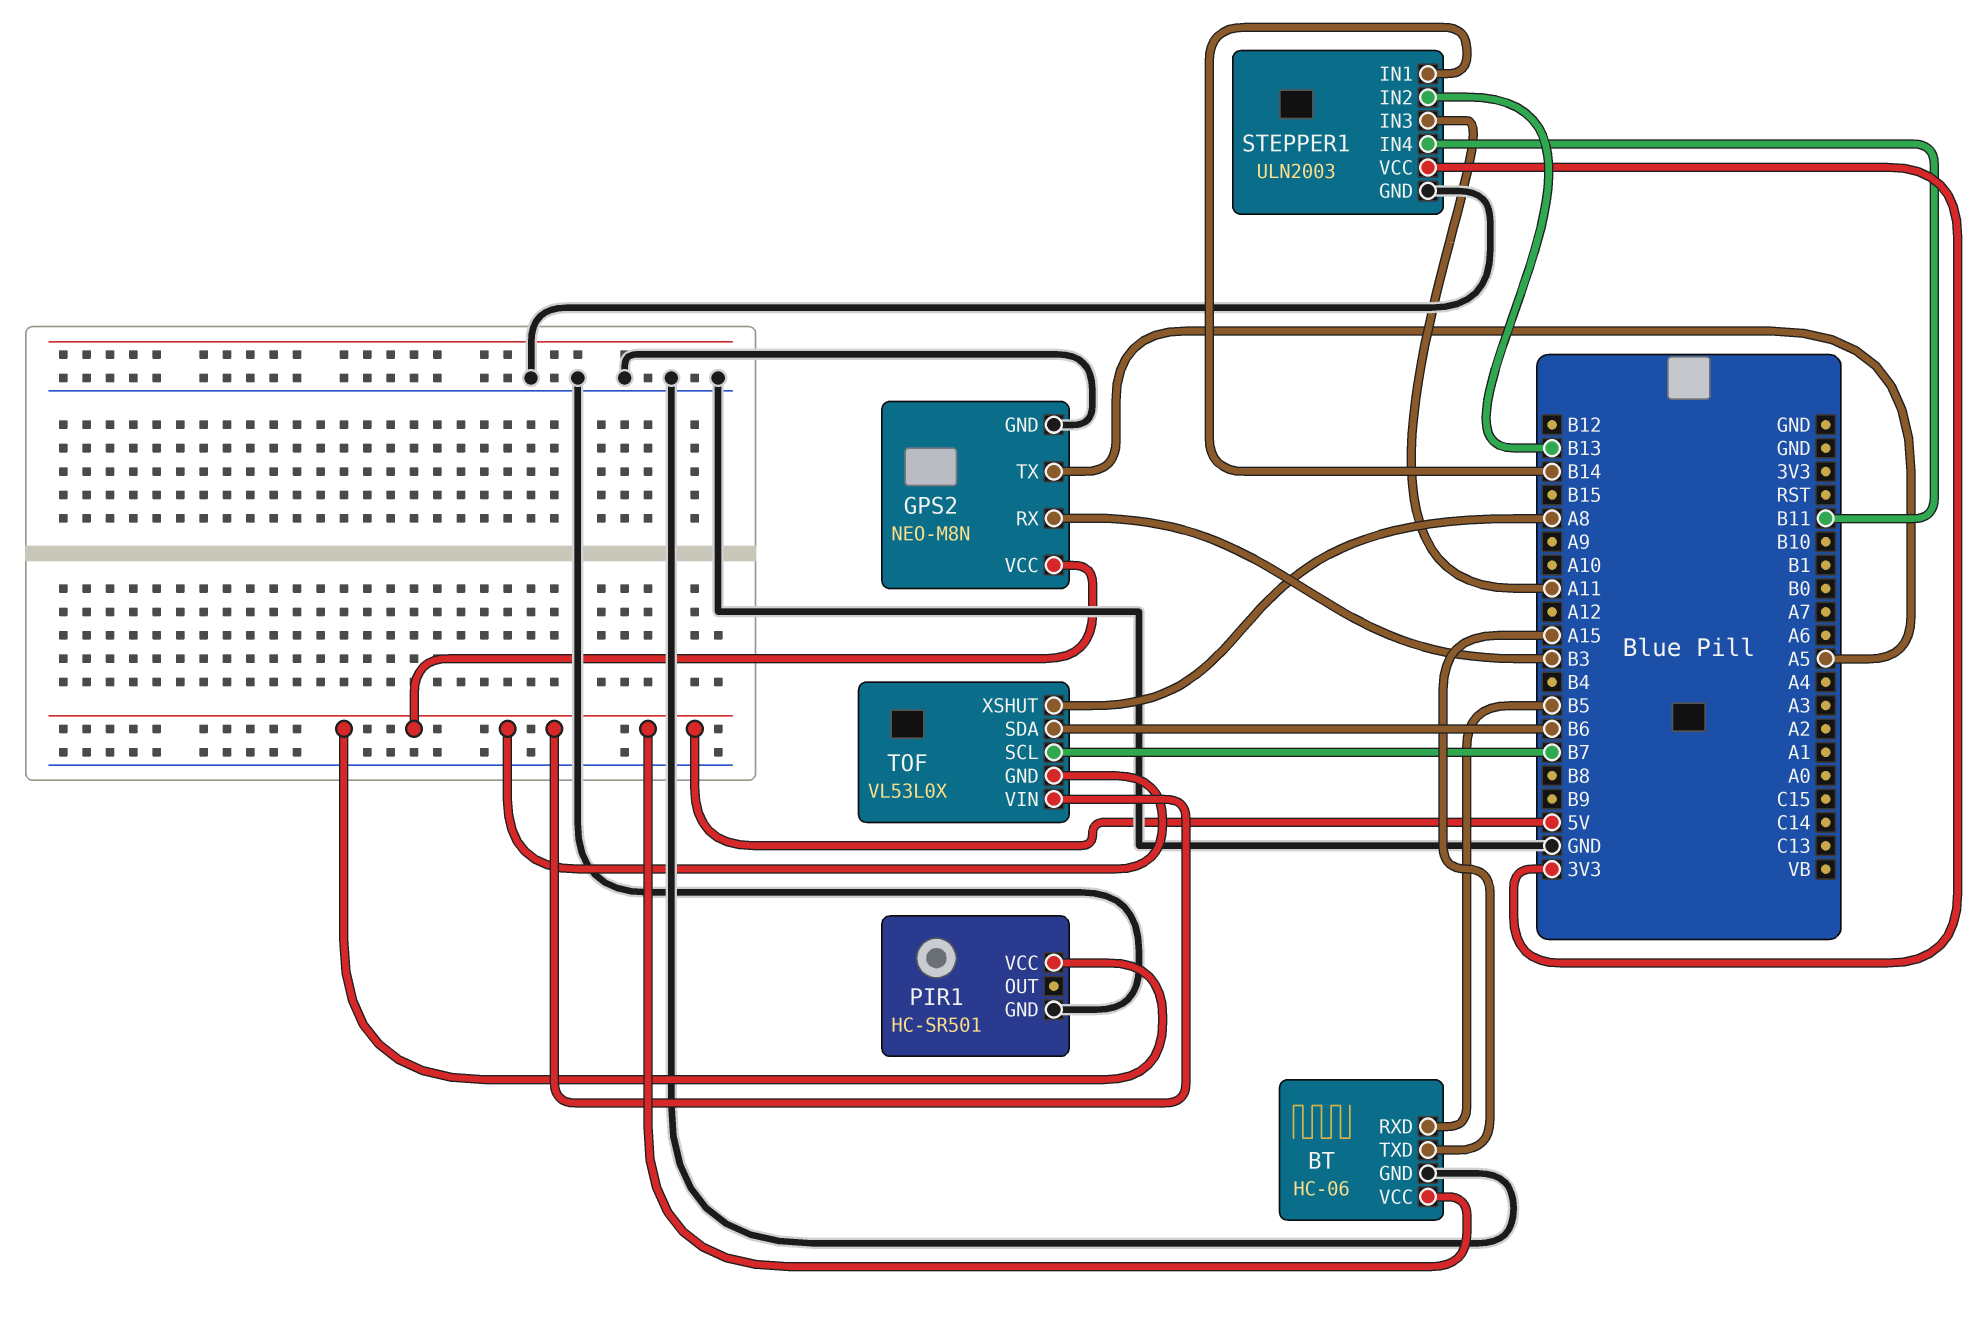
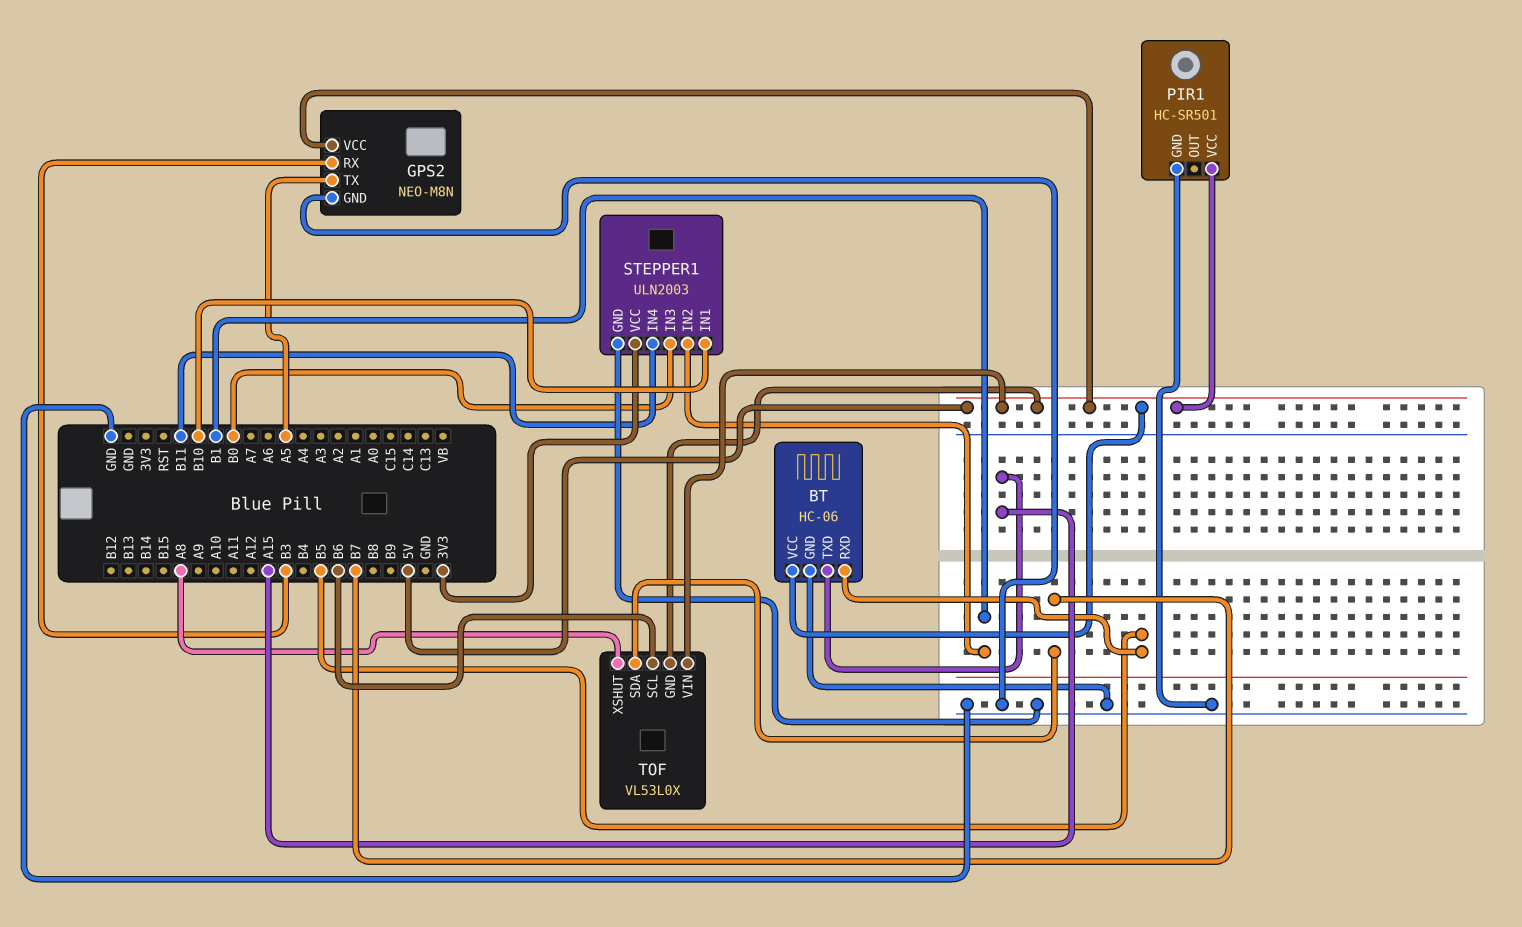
STEPPER1 pin IN1: B14 -> B10
STEPPER1 pin IN2: B13 -> B1
STEPPER1 pin IN3: A11 -> B0
TOF pin SCL: B7 -> B6
TOF pin SDA: B6 -> B7

